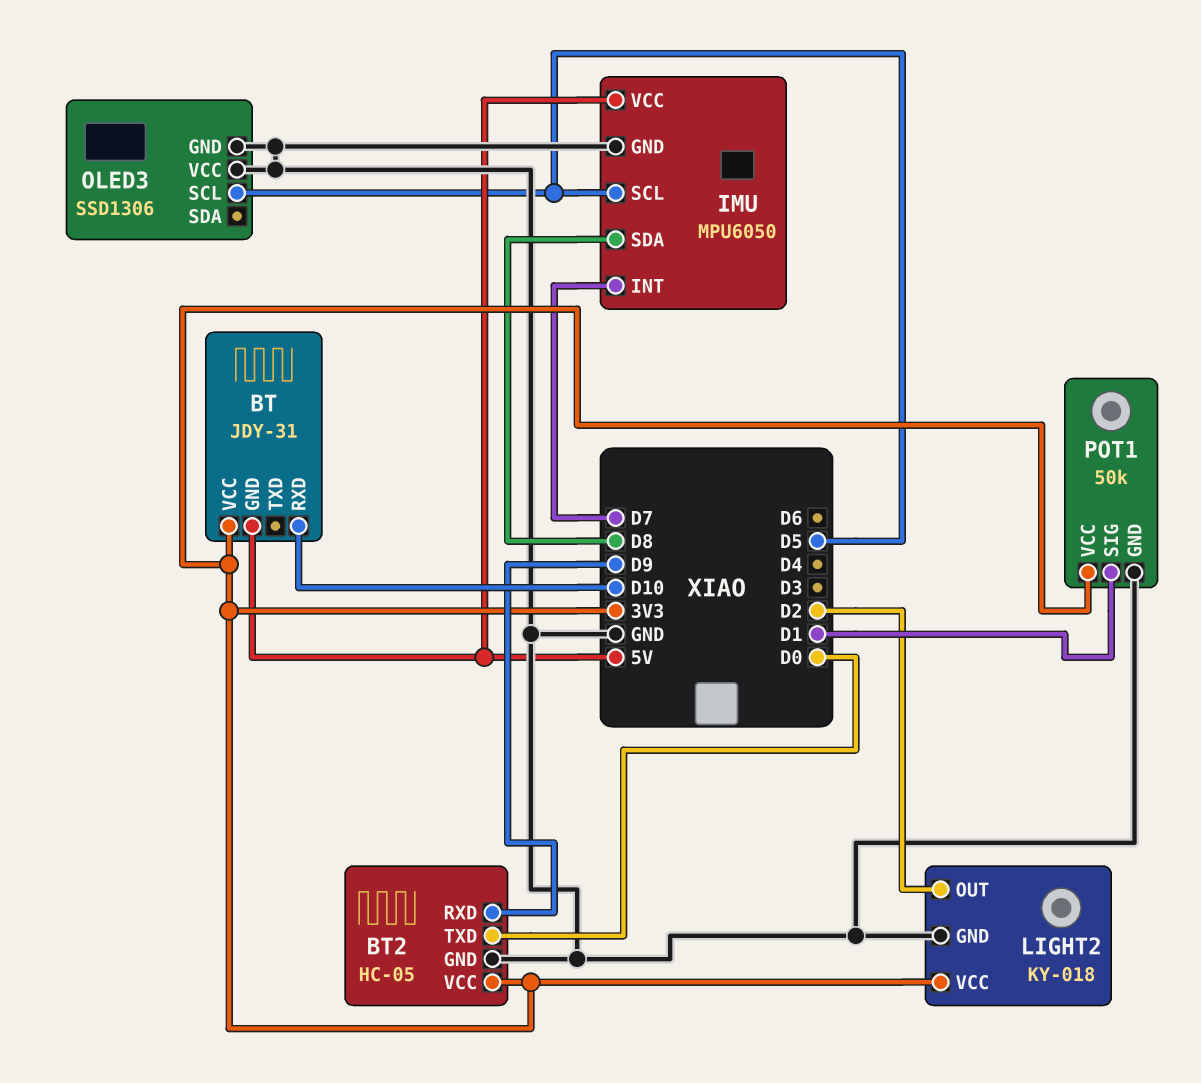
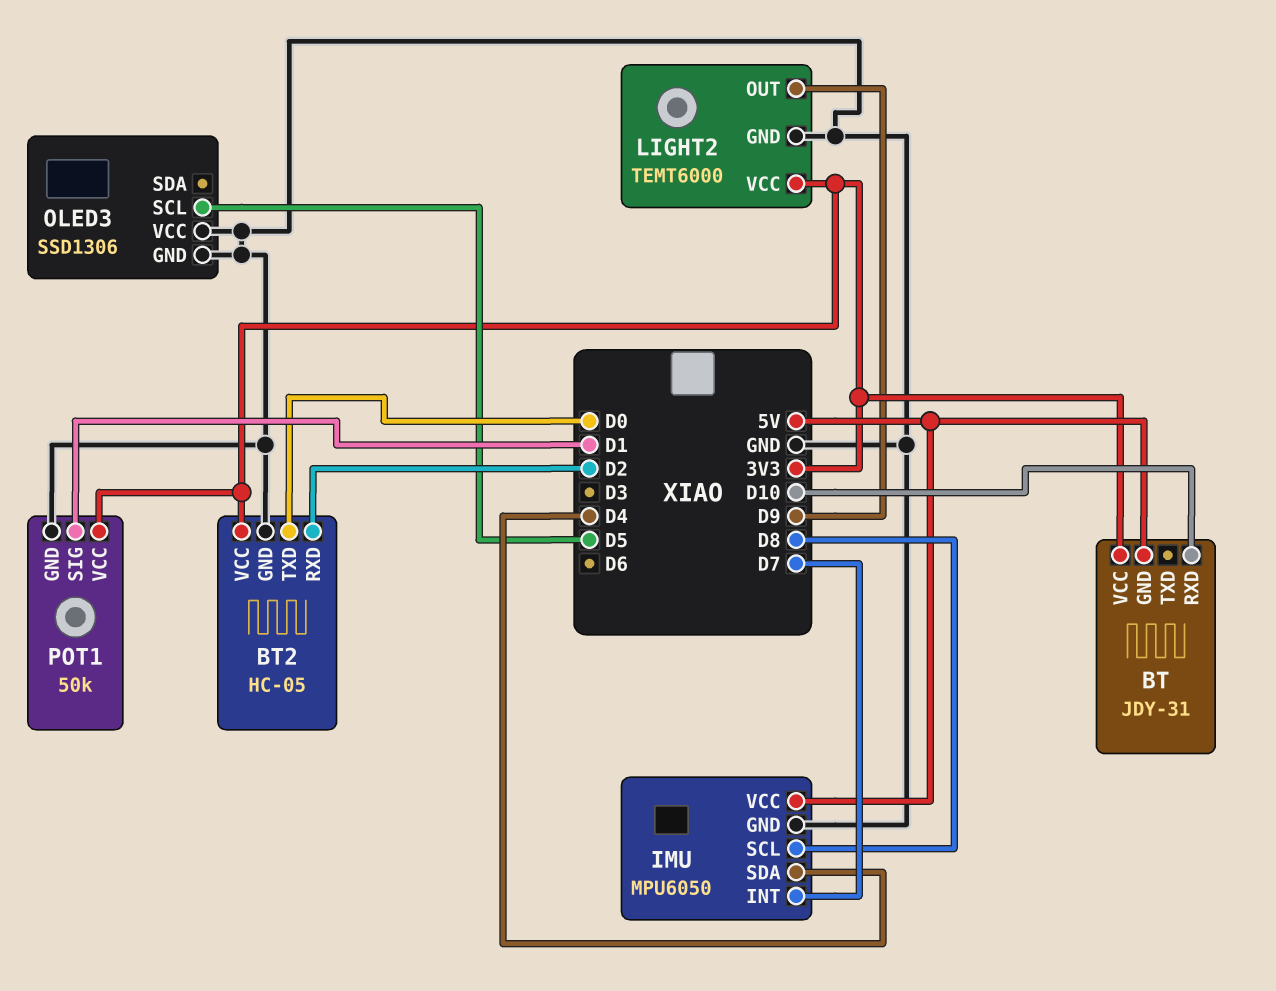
BT2 pin RXD: D9 -> D2
IMU pin SCL: D5 -> D8
IMU pin SDA: D8 -> D4
LIGHT2: KY-018 -> TEMT6000
LIGHT2 pin OUT: D2 -> D9

